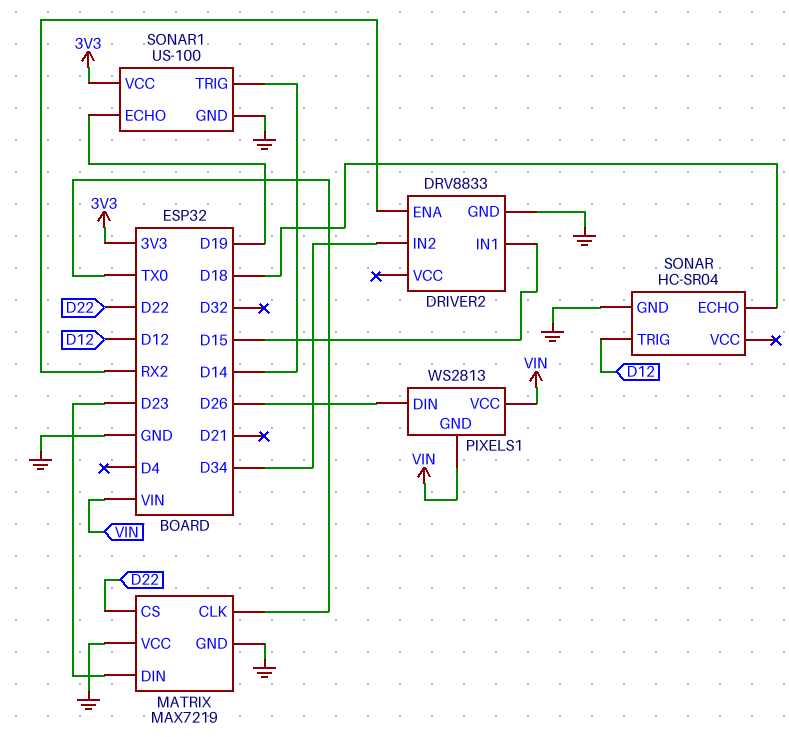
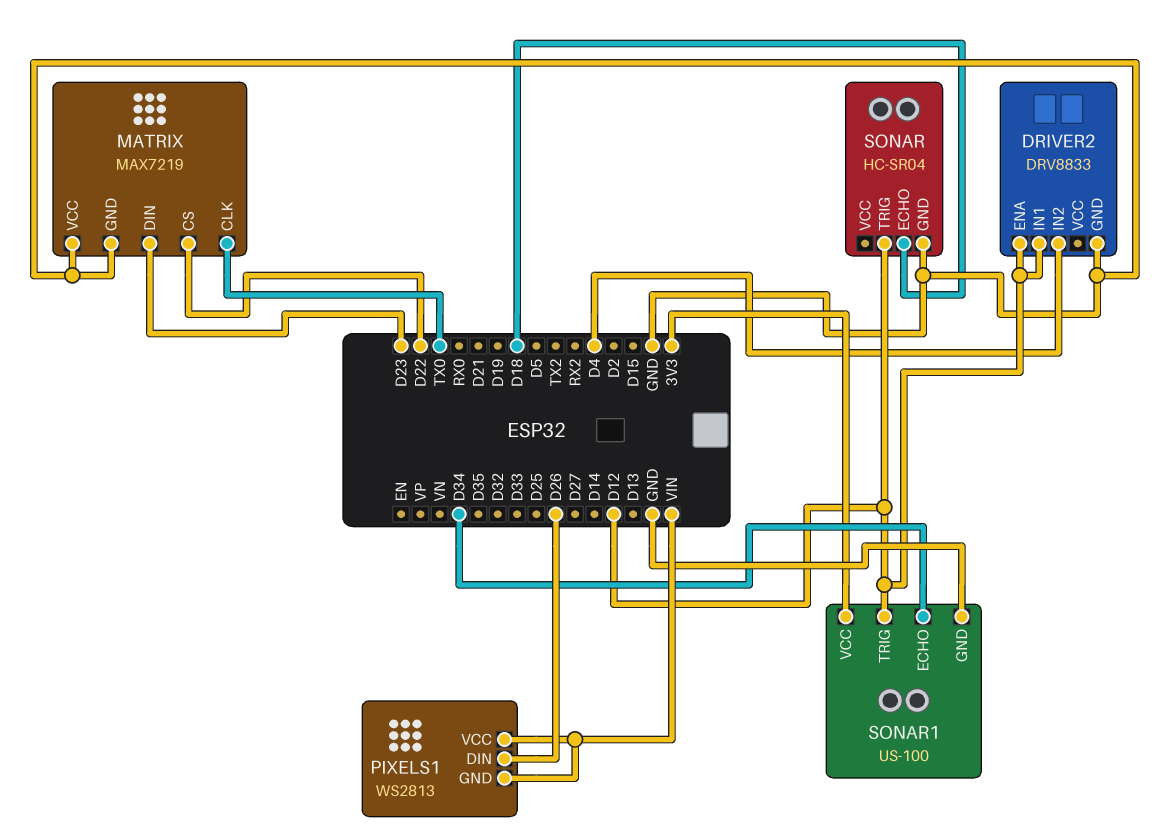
DRIVER2 pin ENA: RX2 -> D12
DRIVER2 pin IN1: D15 -> D12
DRIVER2 pin IN2: D34 -> D4
SONAR1 pin ECHO: D19 -> D34
SONAR1 pin TRIG: D14 -> D12

